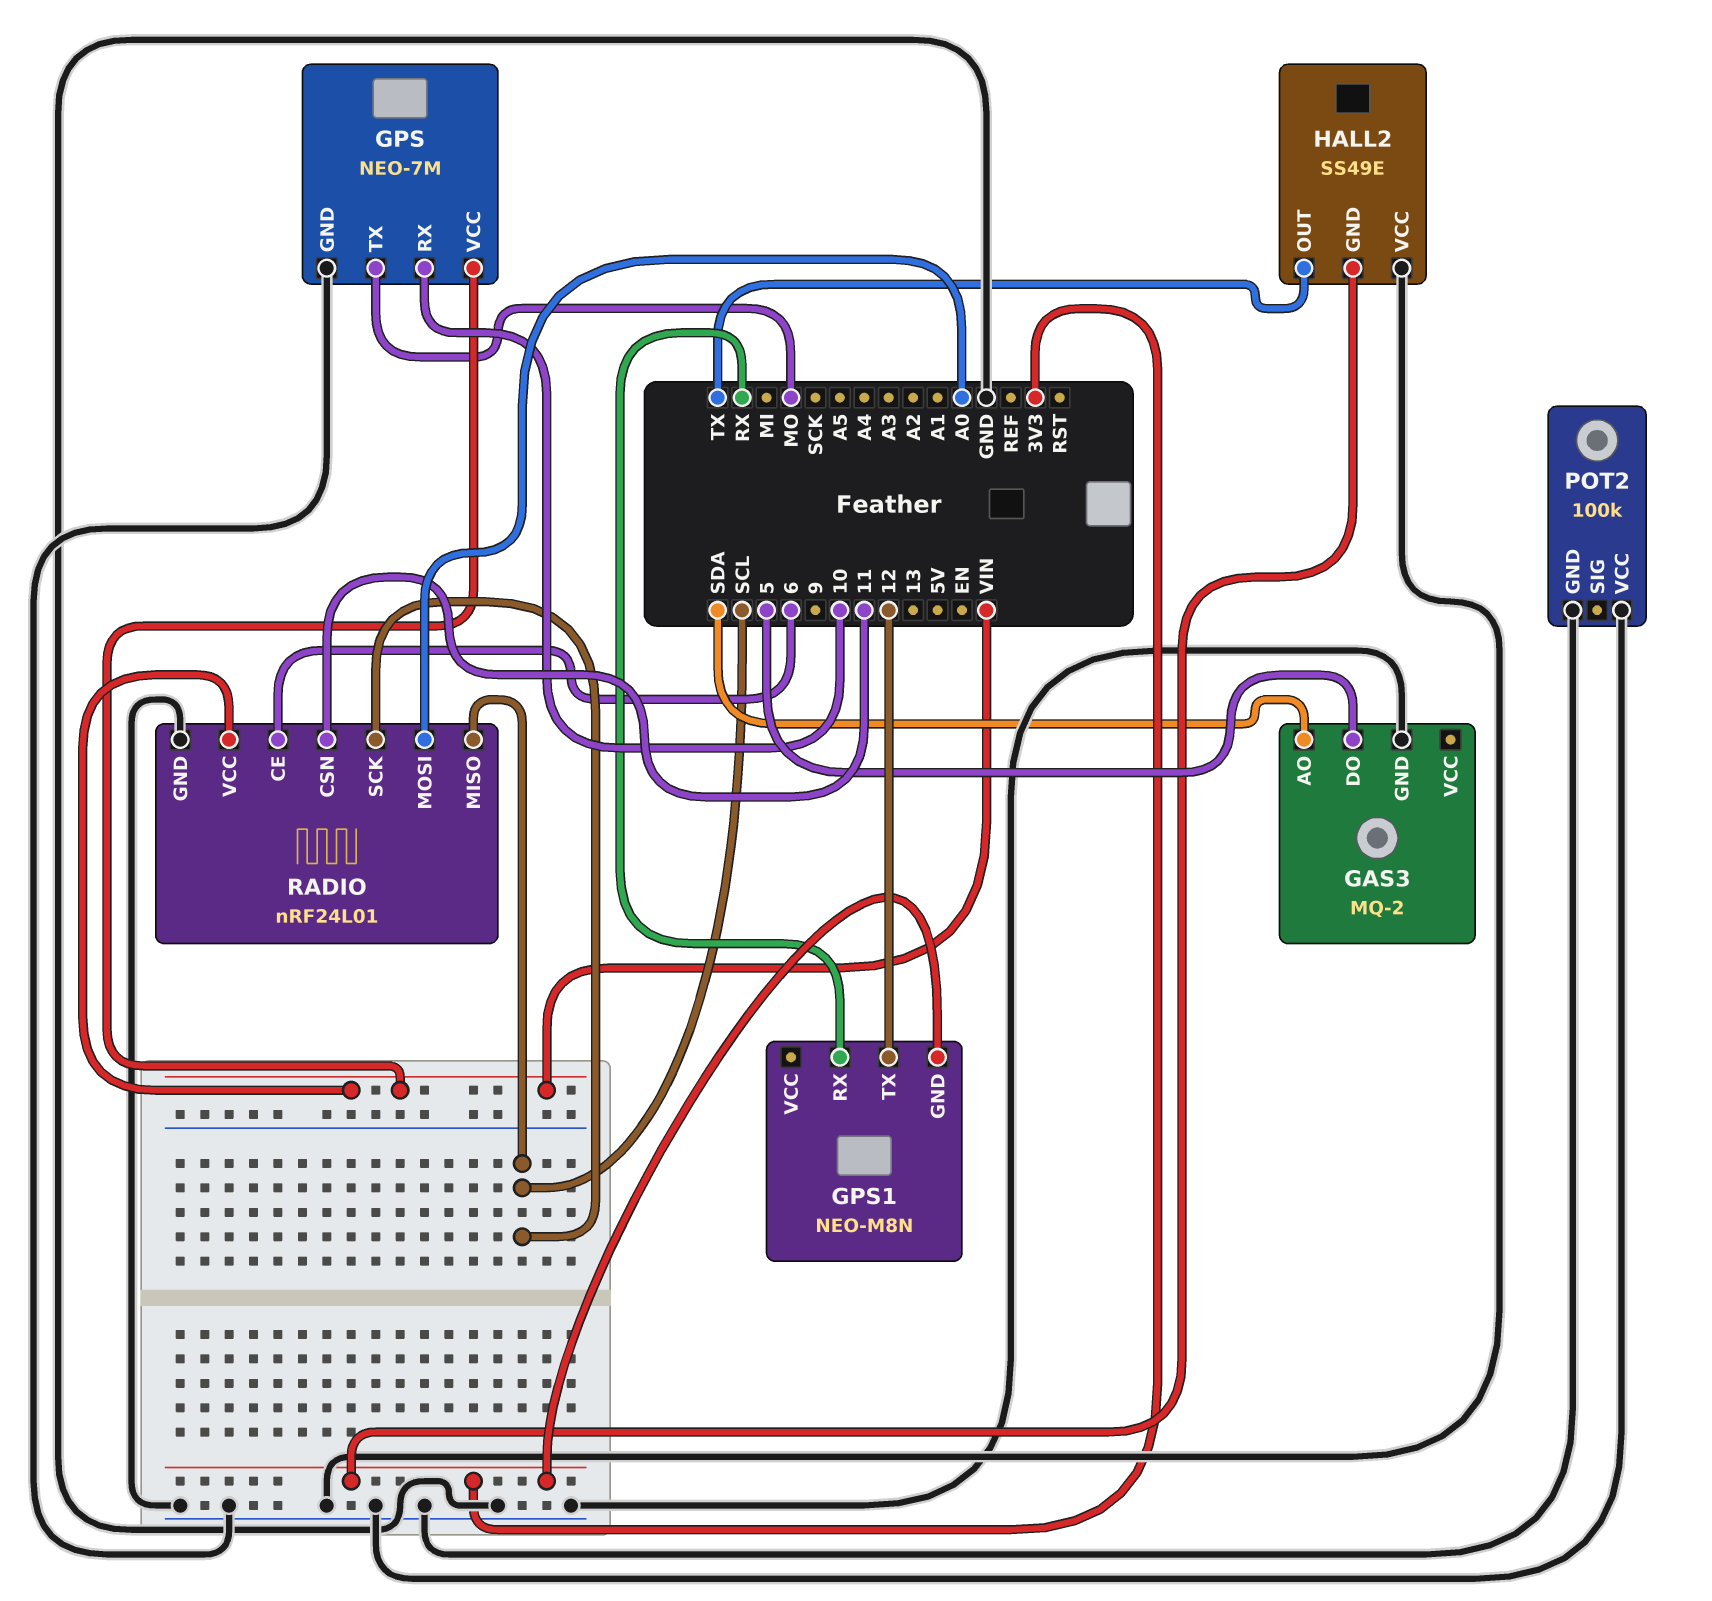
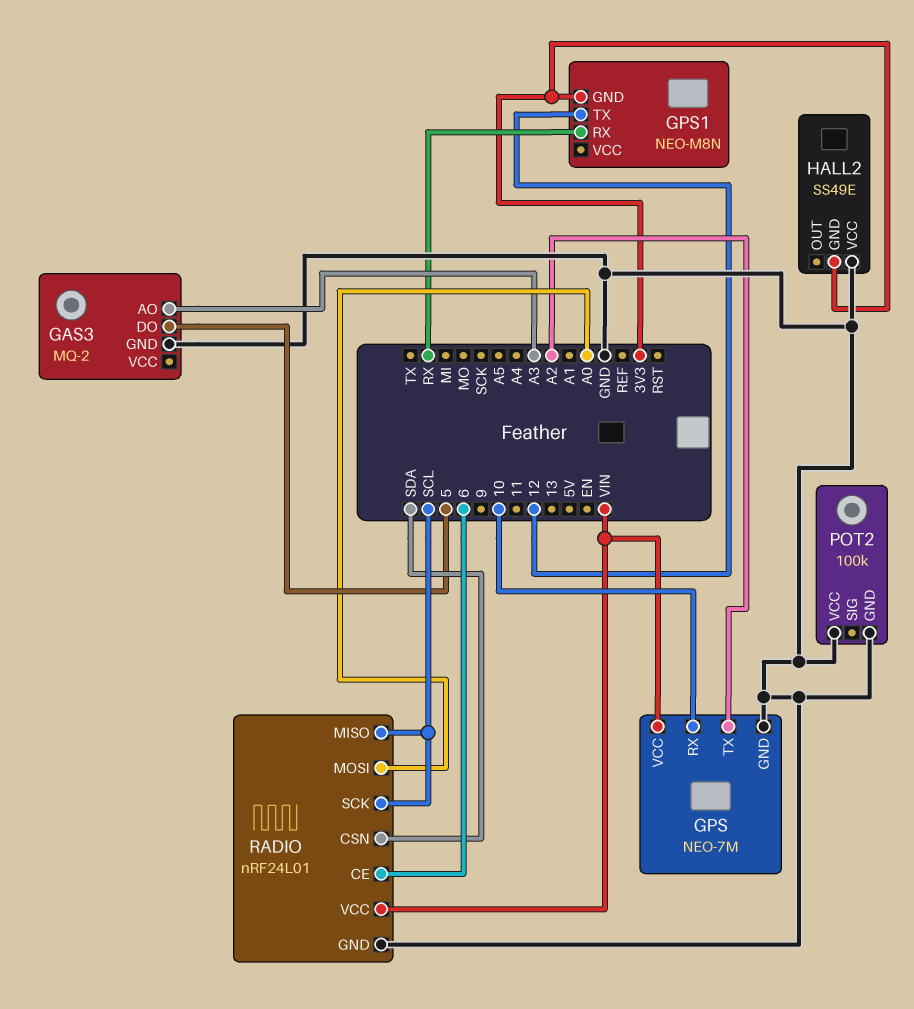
GAS3 pin AO: SDA -> A3
GPS pin TX: MO -> A2
HALL2 pin OUT: TX -> none
RADIO pin CSN: 11 -> SDA

